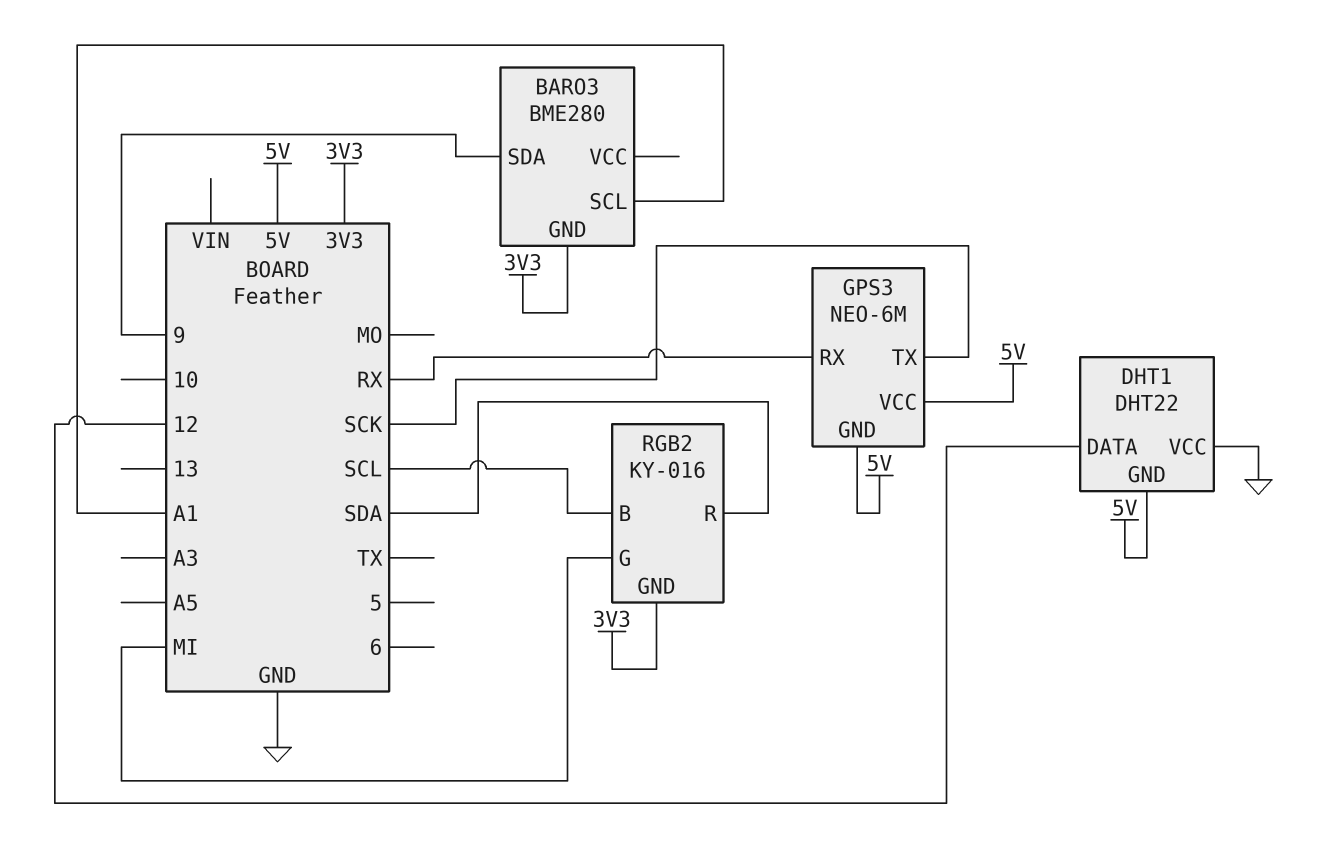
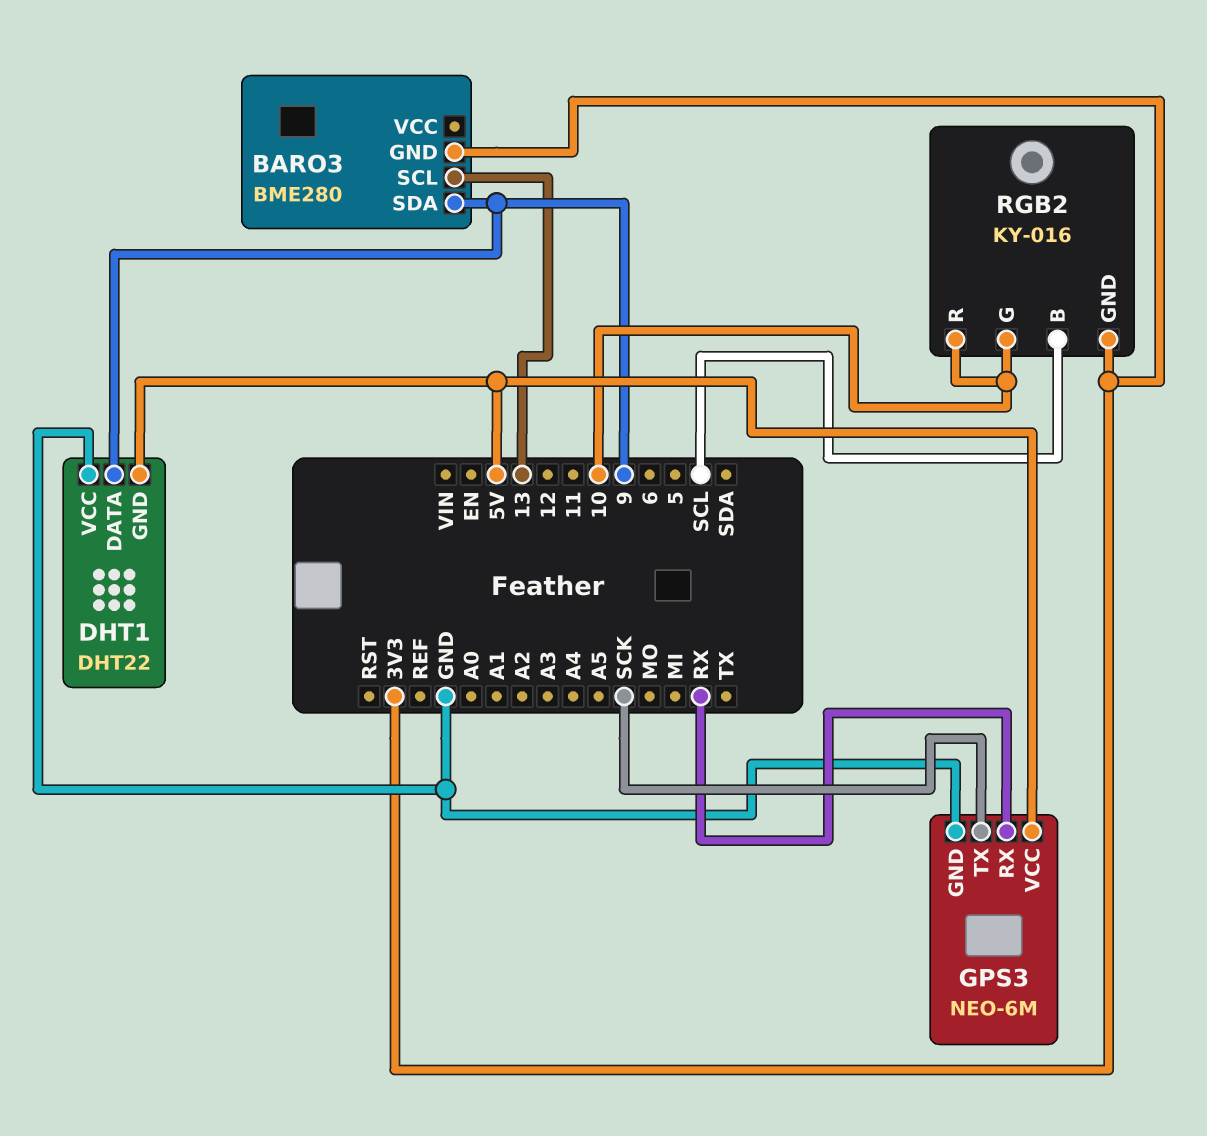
BARO3 pin SCL: A1 -> 13
DHT1 pin DATA: 12 -> 9
GPS3 pin GND: 5V -> GND
RGB2 pin G: MI -> 10
RGB2 pin R: SDA -> 10

